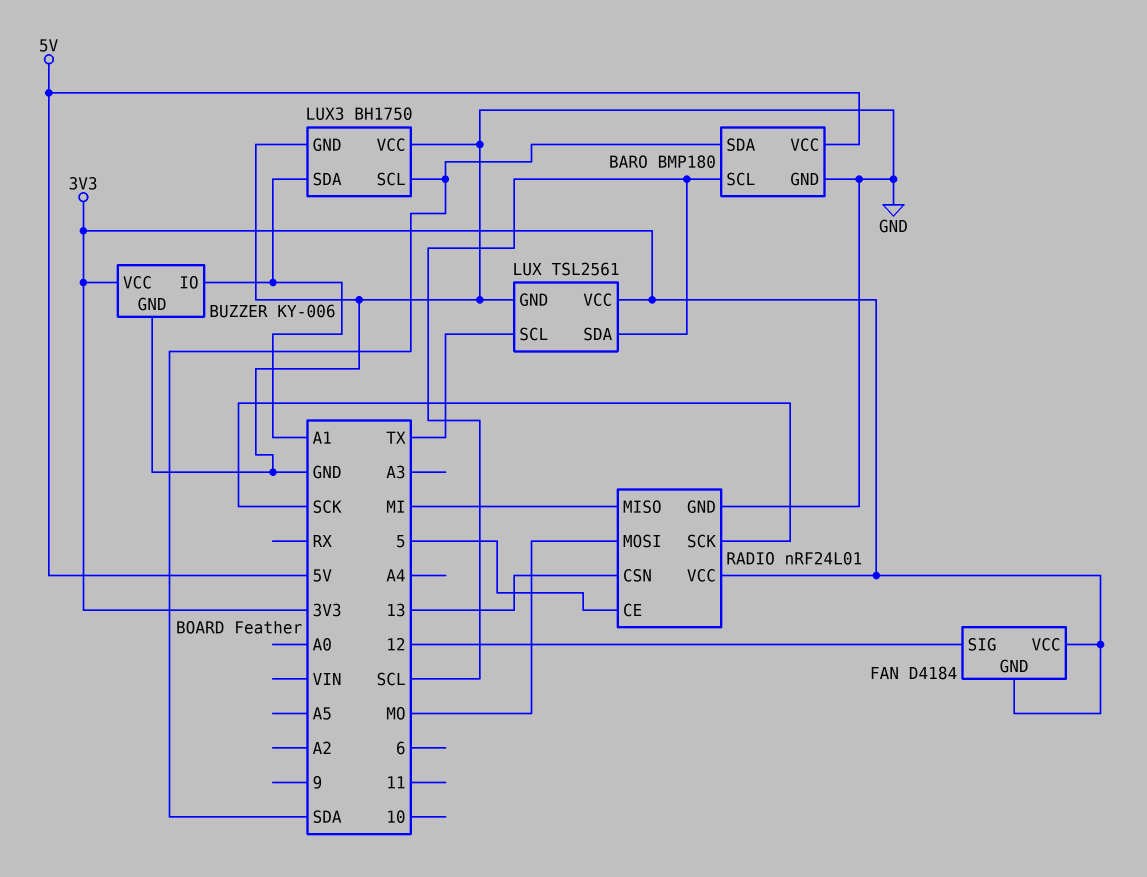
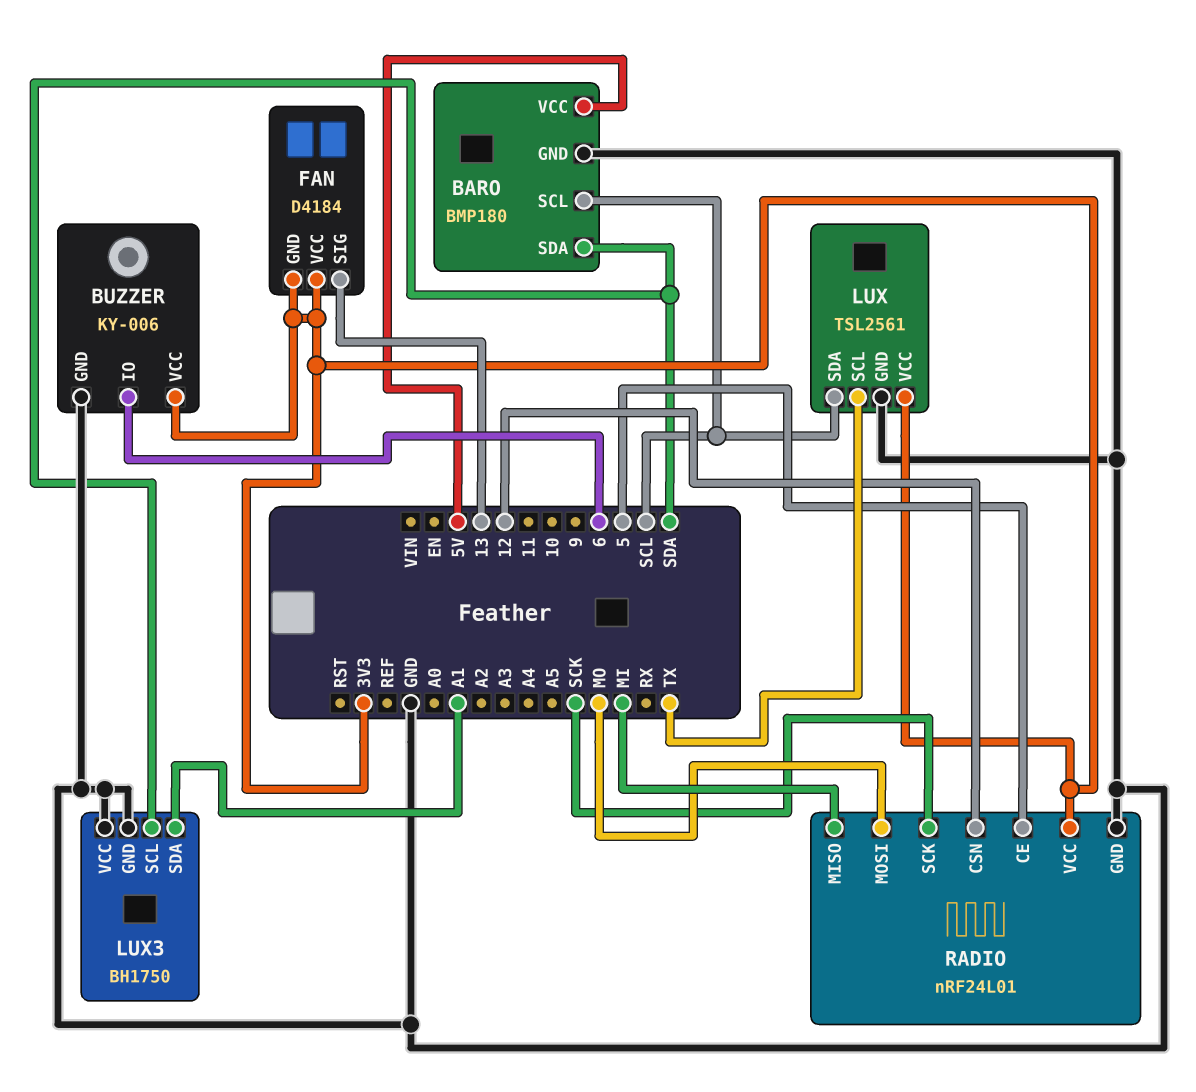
BUZZER pin IO: A1 -> 6
FAN pin SIG: 12 -> 13
RADIO pin CSN: 13 -> 12

